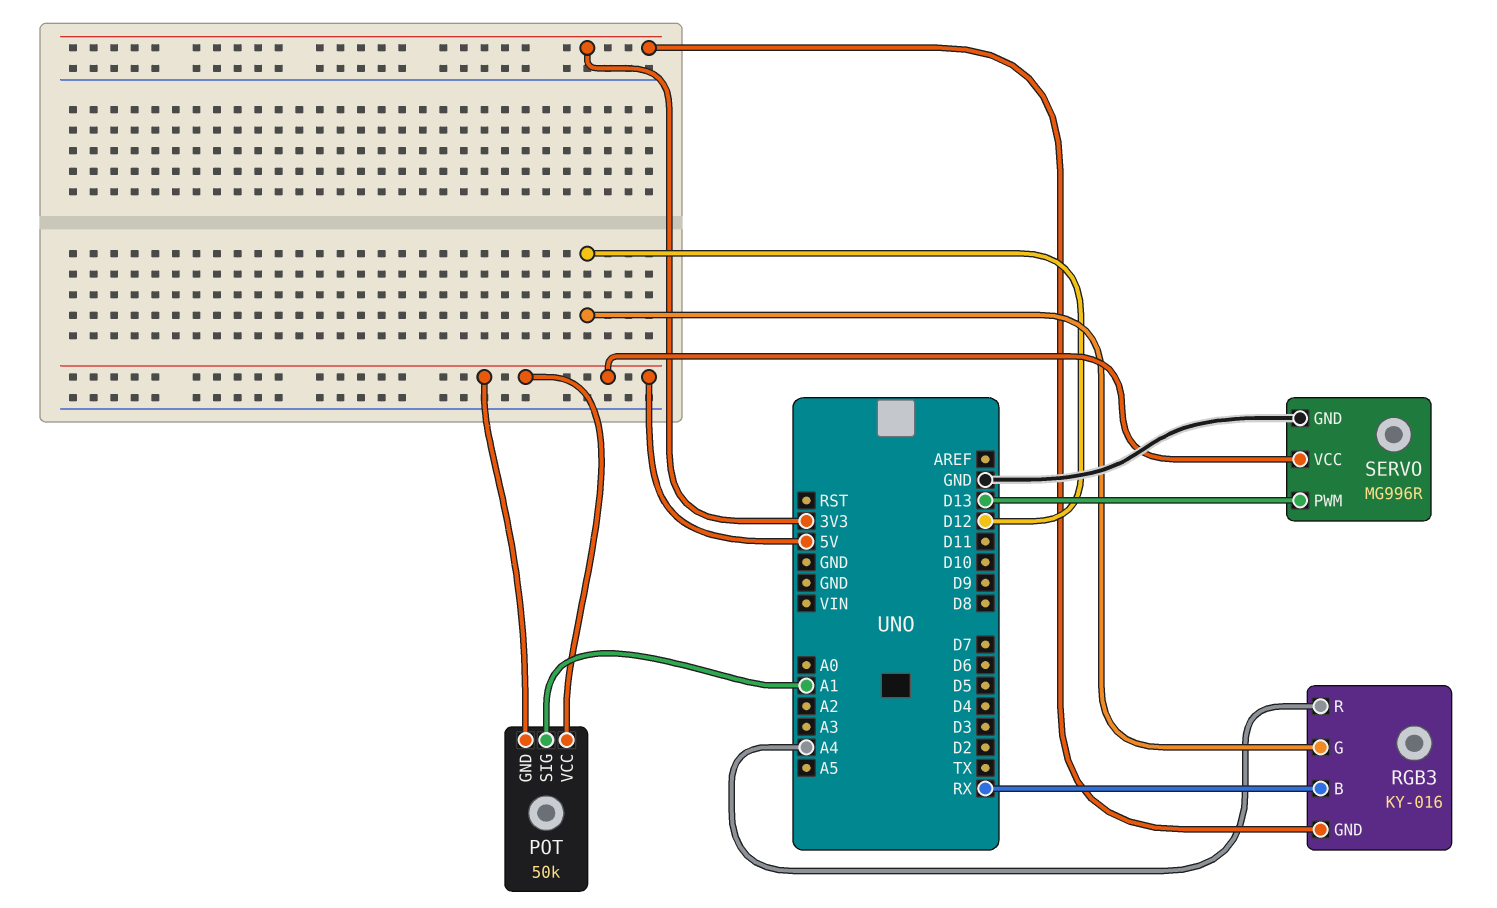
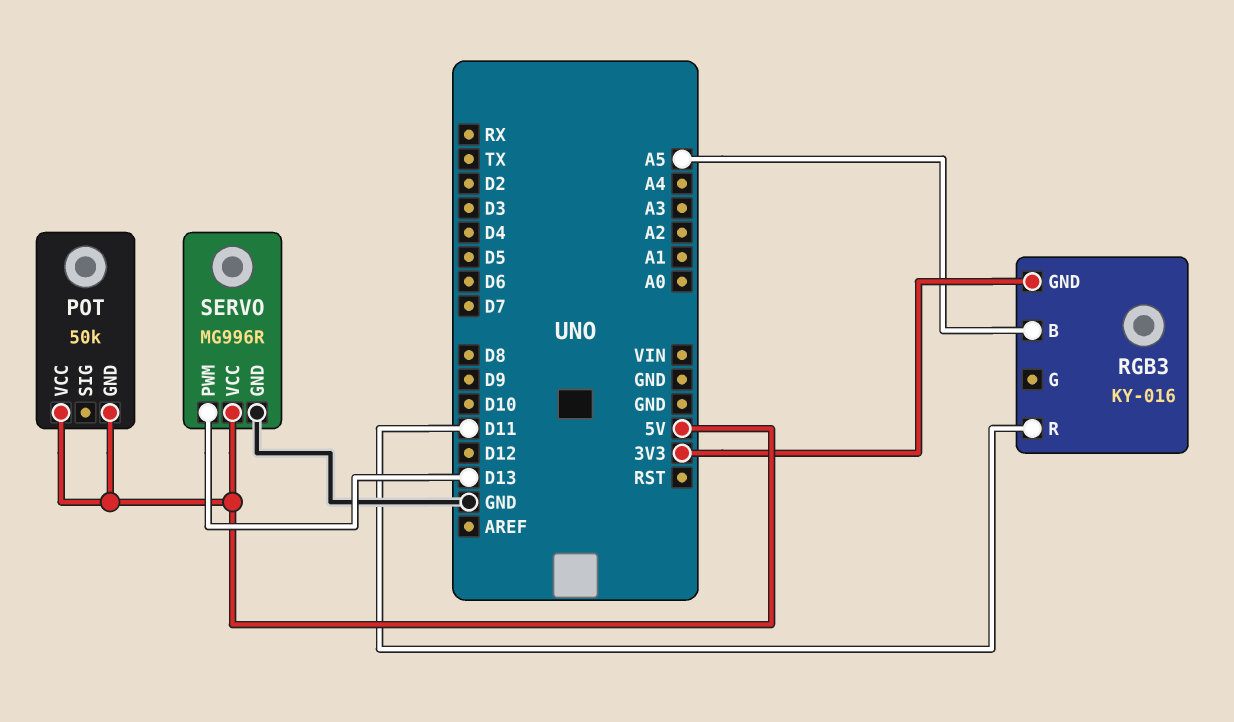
POT pin SIG: A1 -> none
RGB3 pin B: RX -> A5
RGB3 pin G: D12 -> none
RGB3 pin R: A4 -> D11

